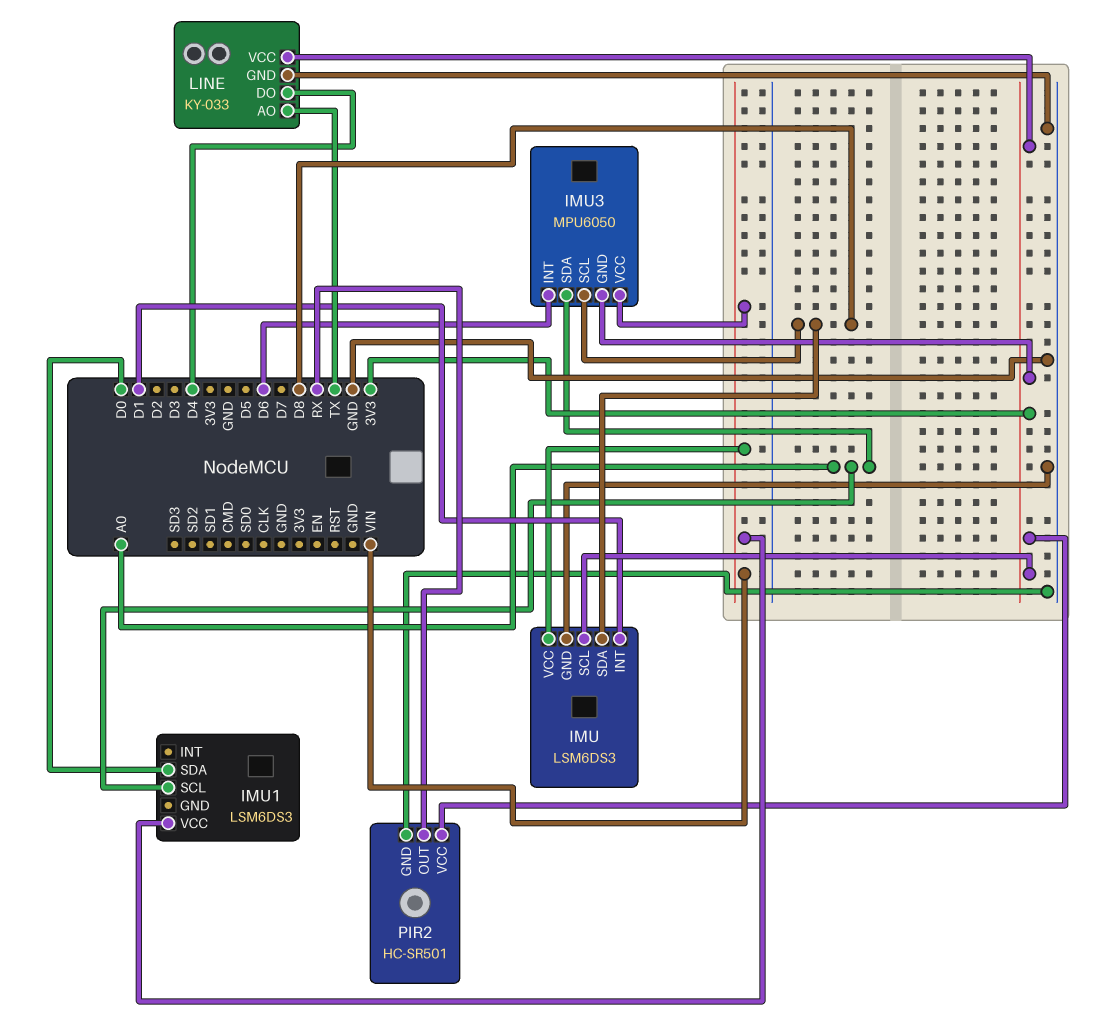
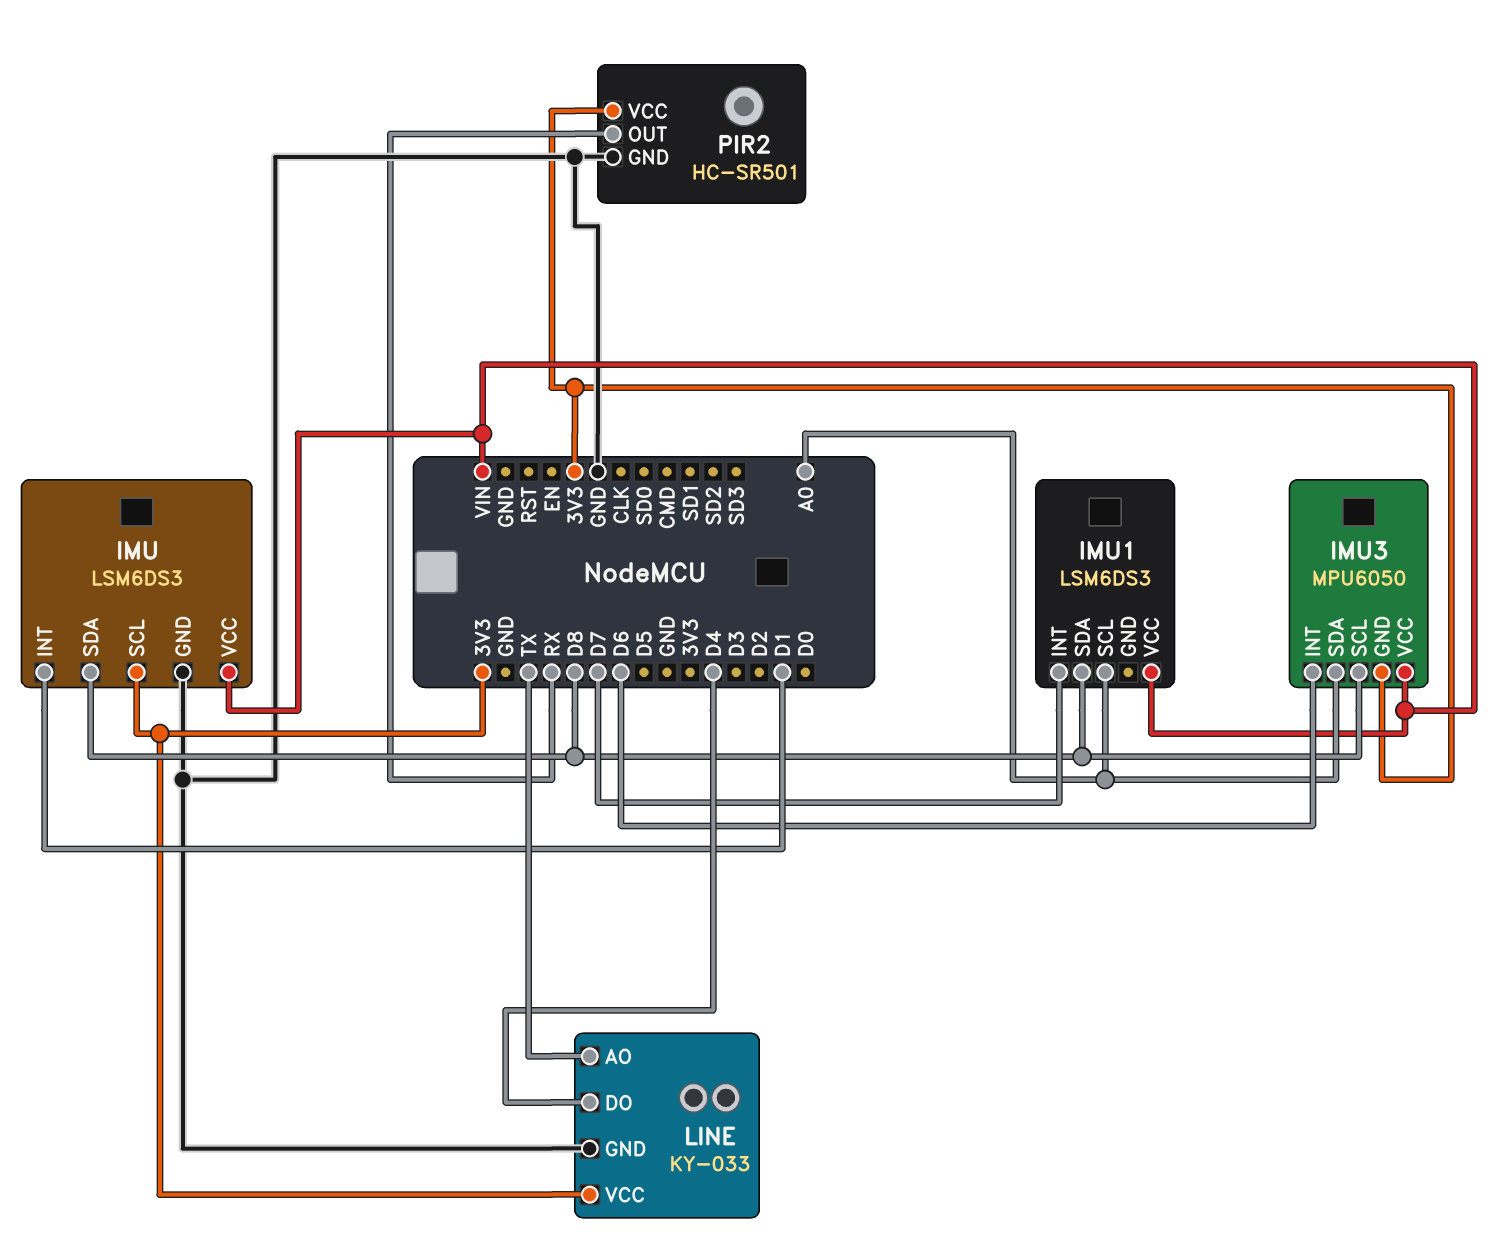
IMU1 pin INT: none -> D7
IMU1 pin SDA: D0 -> D8

